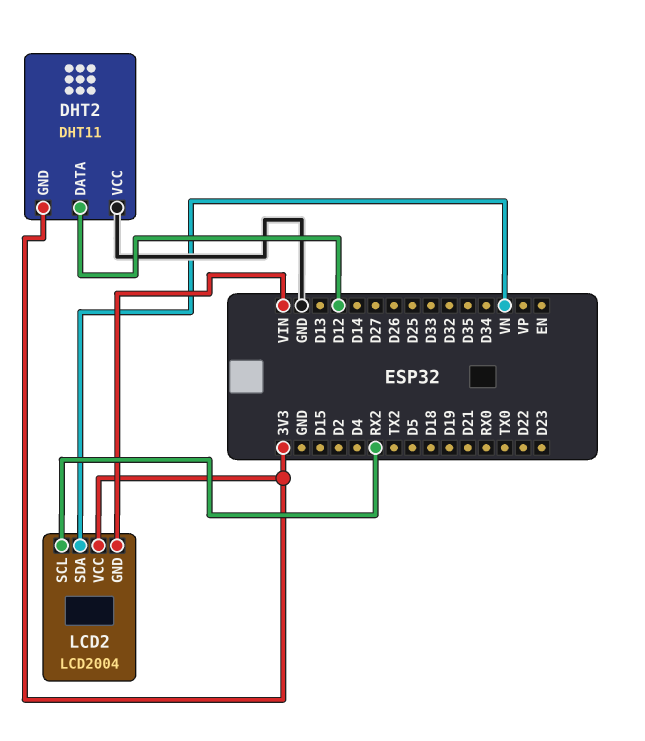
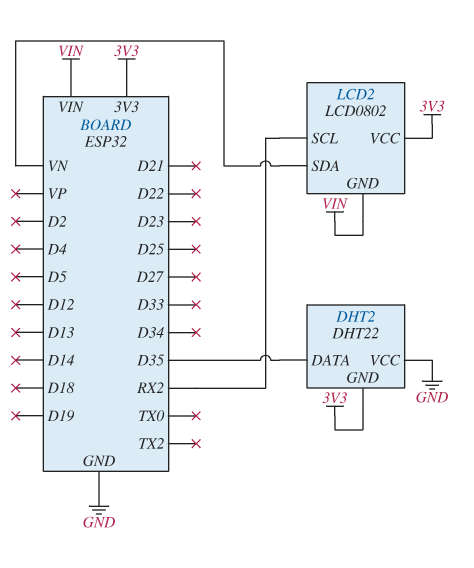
DHT2: DHT11 -> DHT22
DHT2 pin DATA: D12 -> D35
LCD2: LCD2004 -> LCD0802

